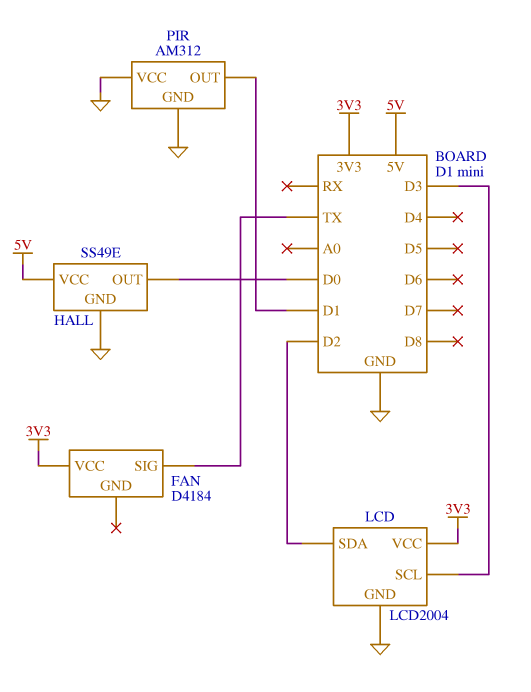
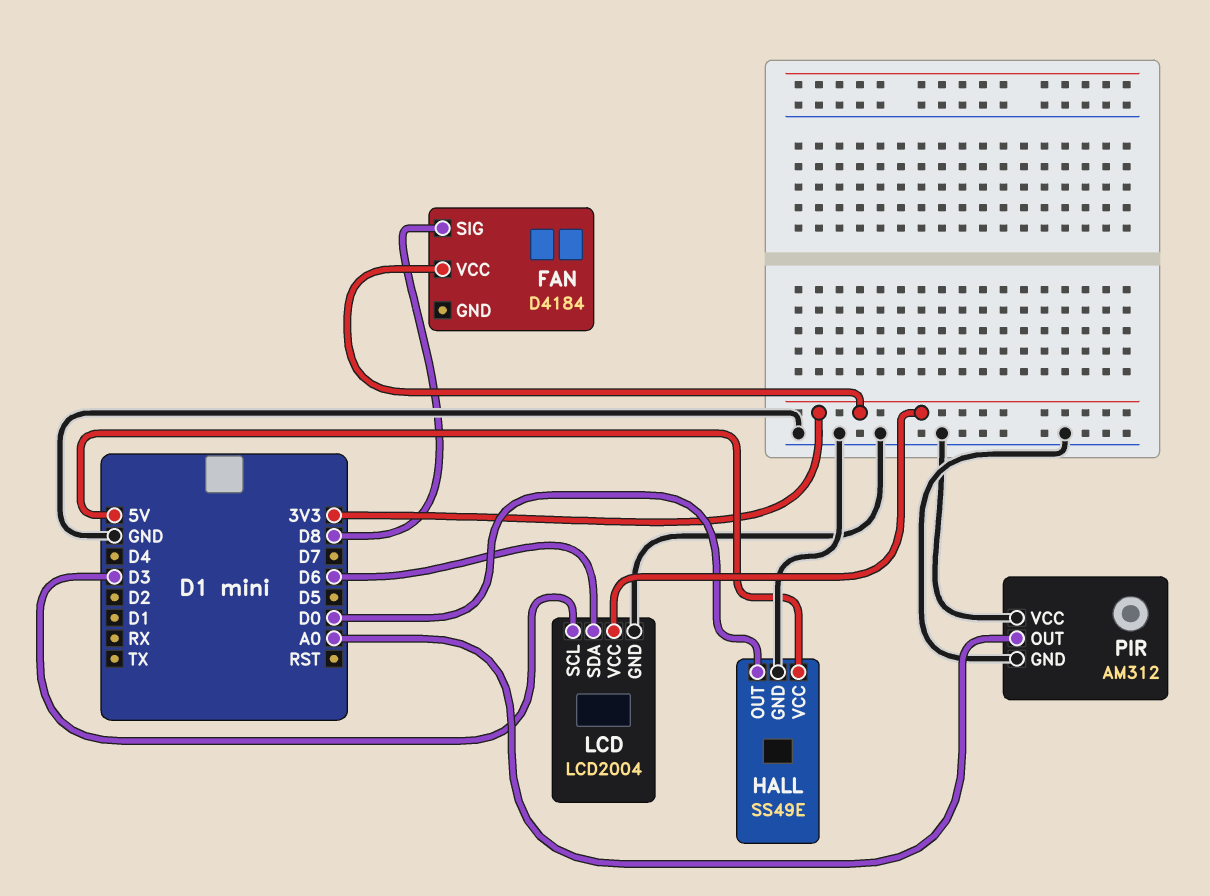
FAN pin SIG: TX -> D8
LCD pin SDA: D2 -> D6
PIR pin OUT: D1 -> A0

